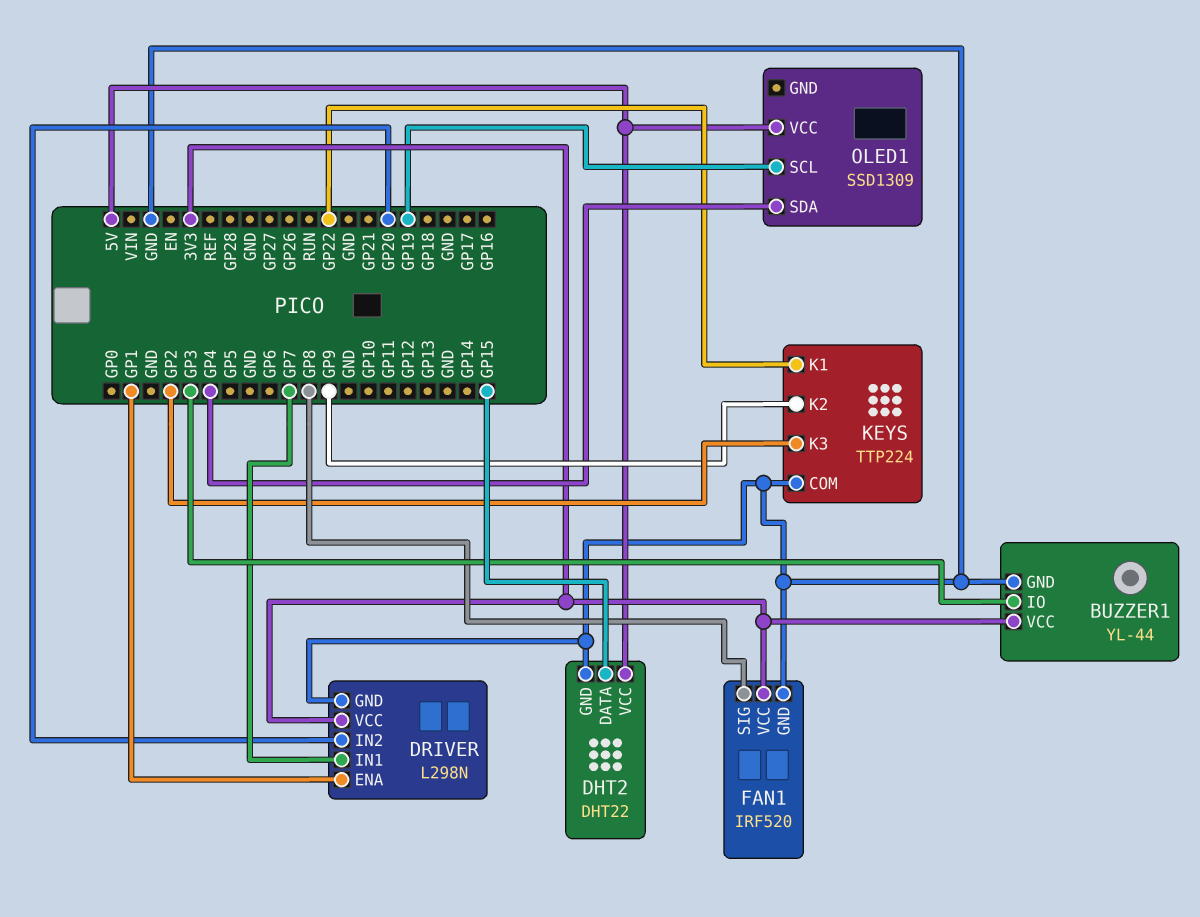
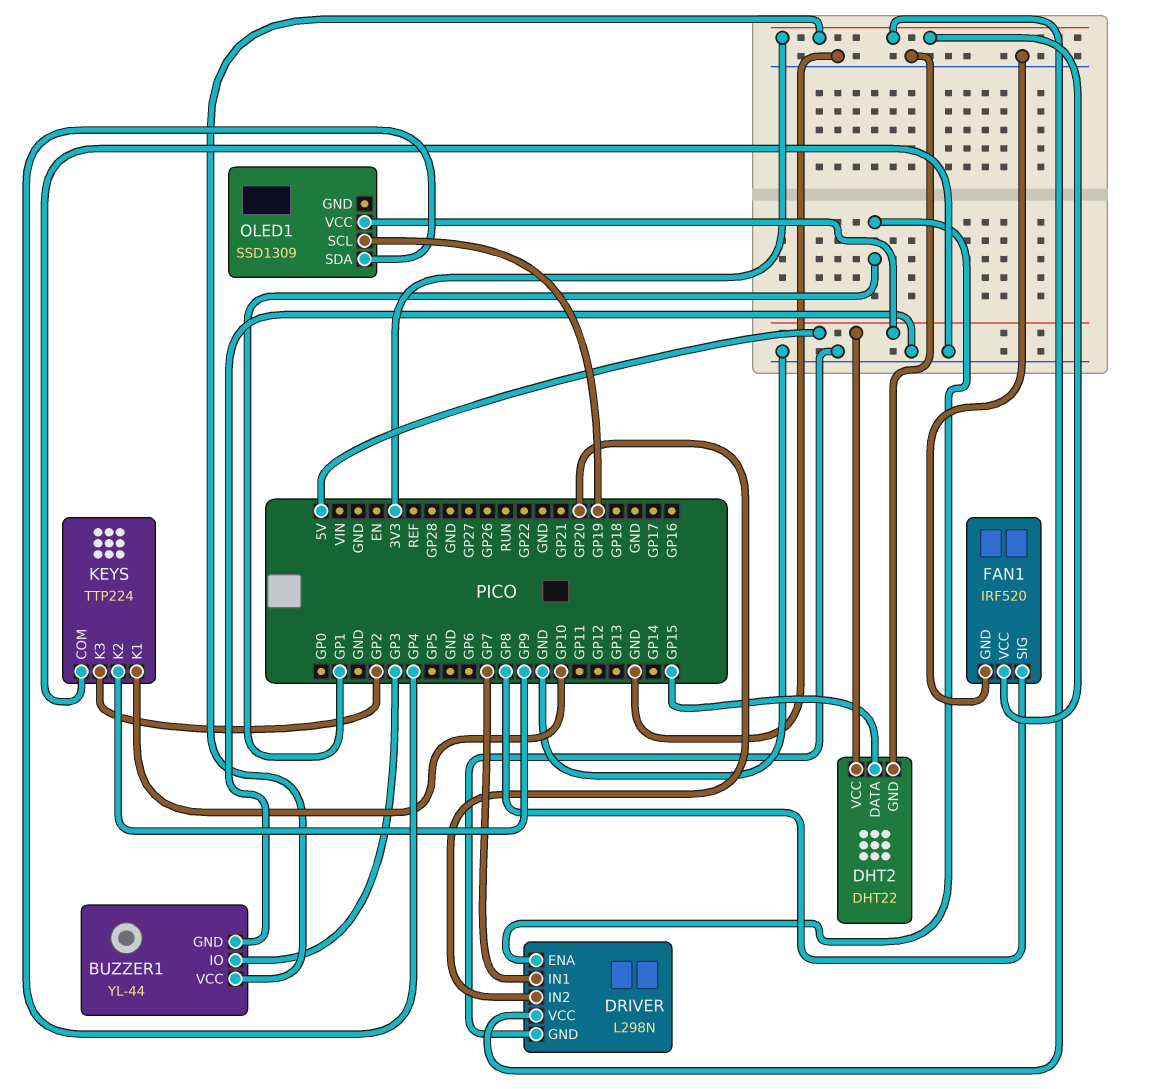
KEYS pin K1: GP22 -> GP10

